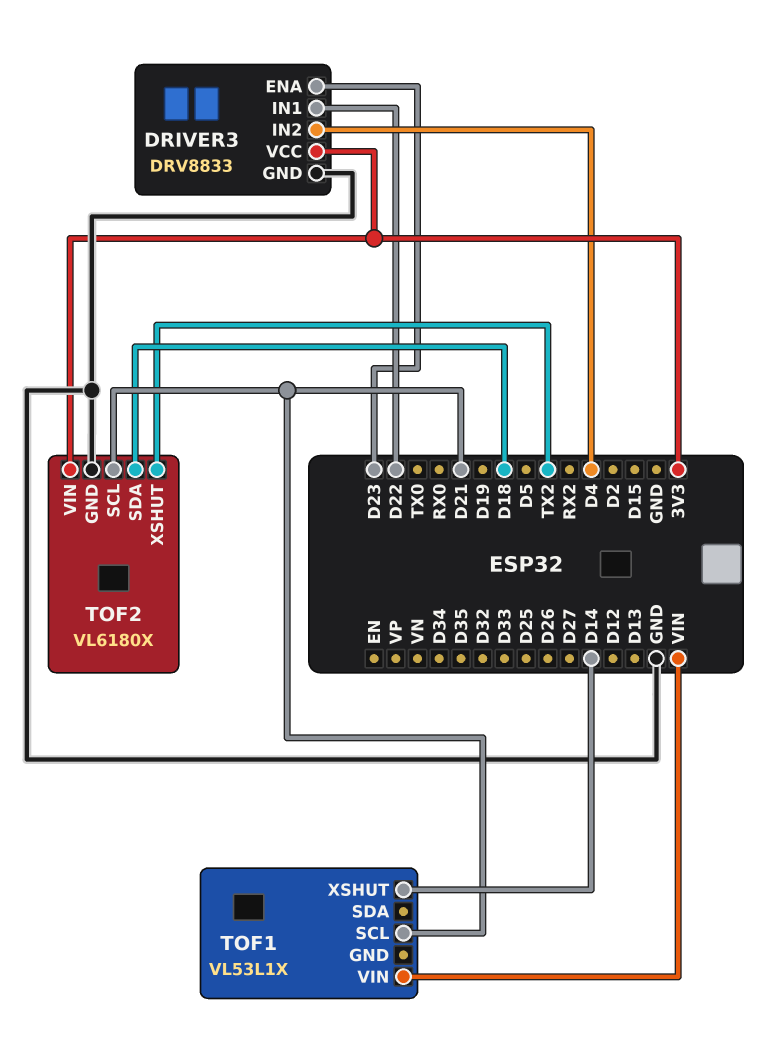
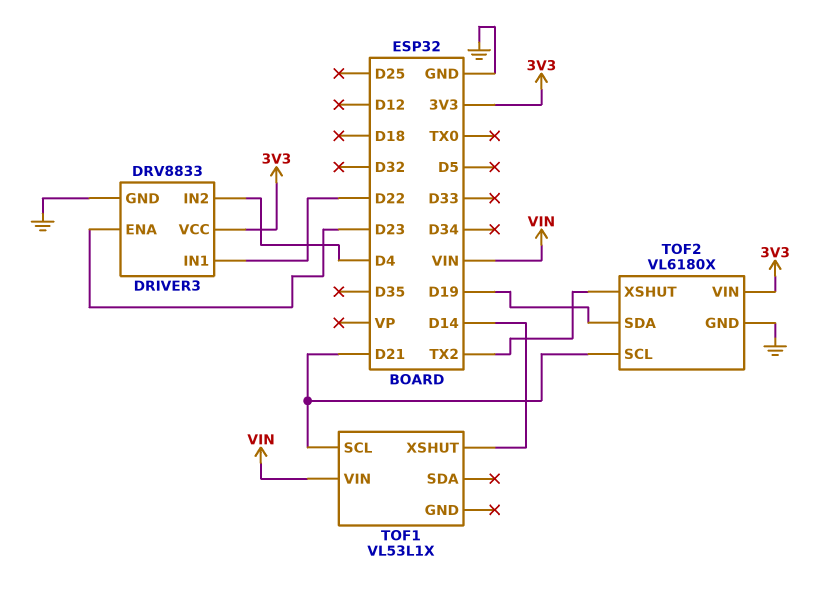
TOF2 pin SDA: D18 -> D19

